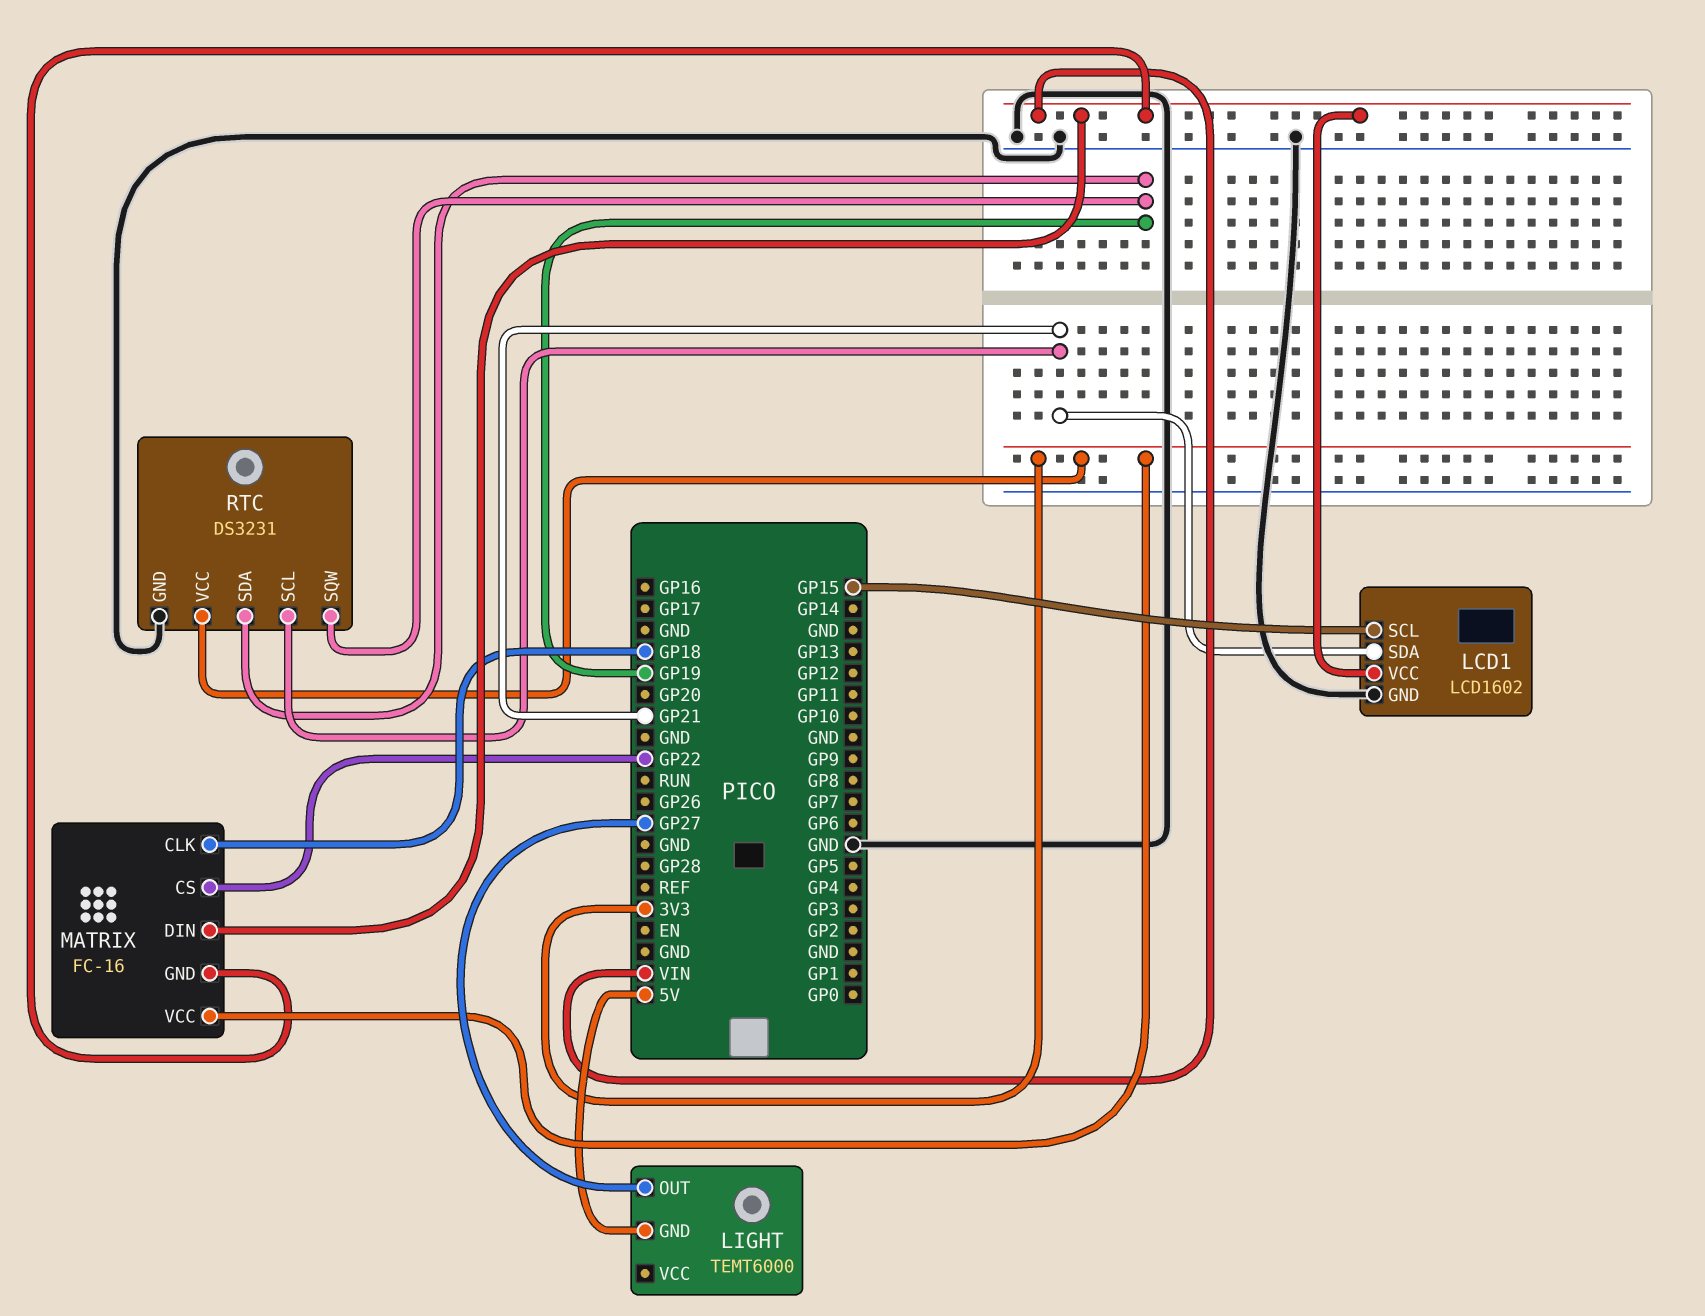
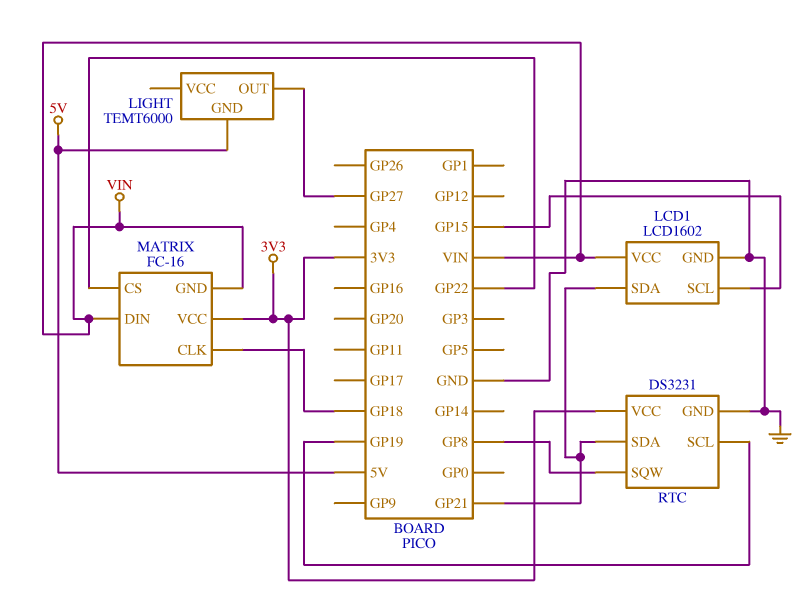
RTC pin SCL: GP21 -> GP19
RTC pin SDA: GP19 -> GP21
RTC pin SQW: GP19 -> GP8

